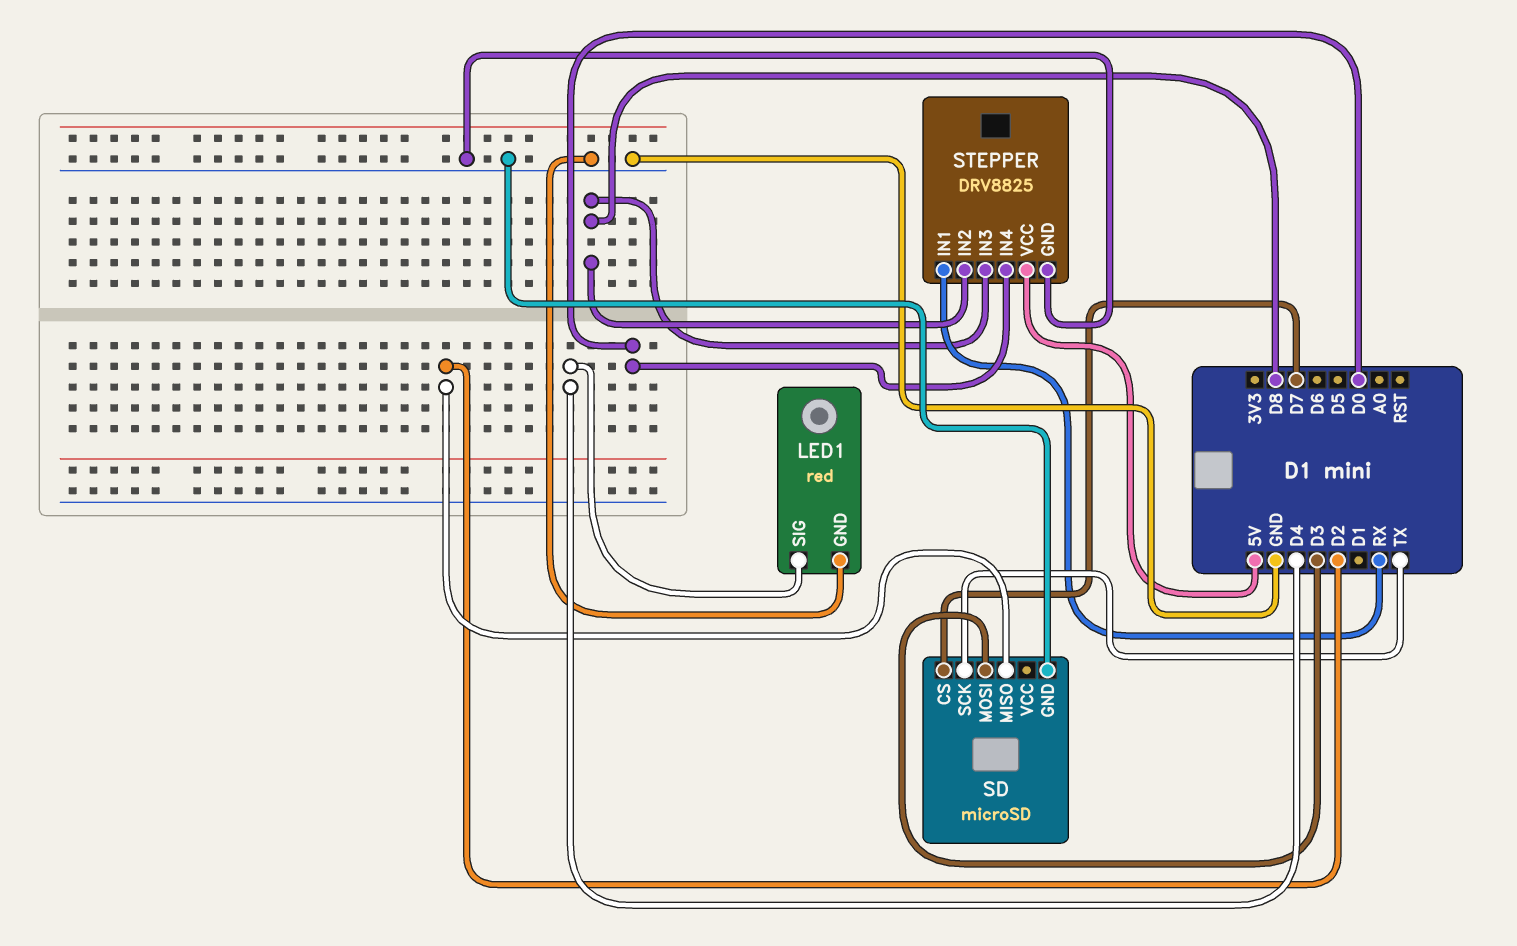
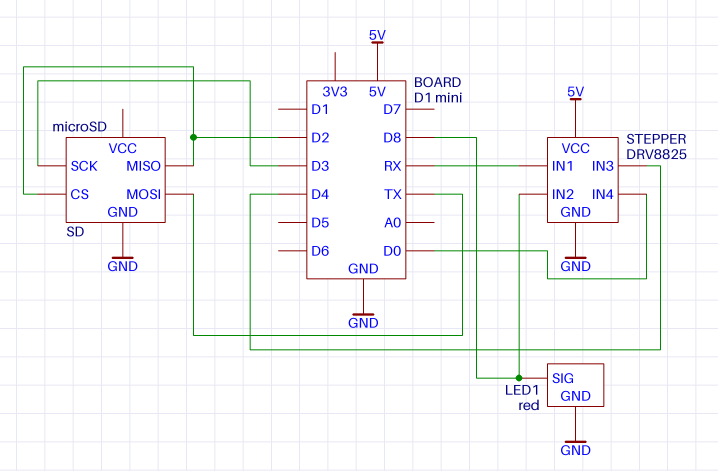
LED1 pin SIG: D4 -> D8
SD pin CS: D7 -> D2
SD pin MOSI: D3 -> TX
SD pin SCK: TX -> D3
STEPPER pin IN3: D8 -> D4

